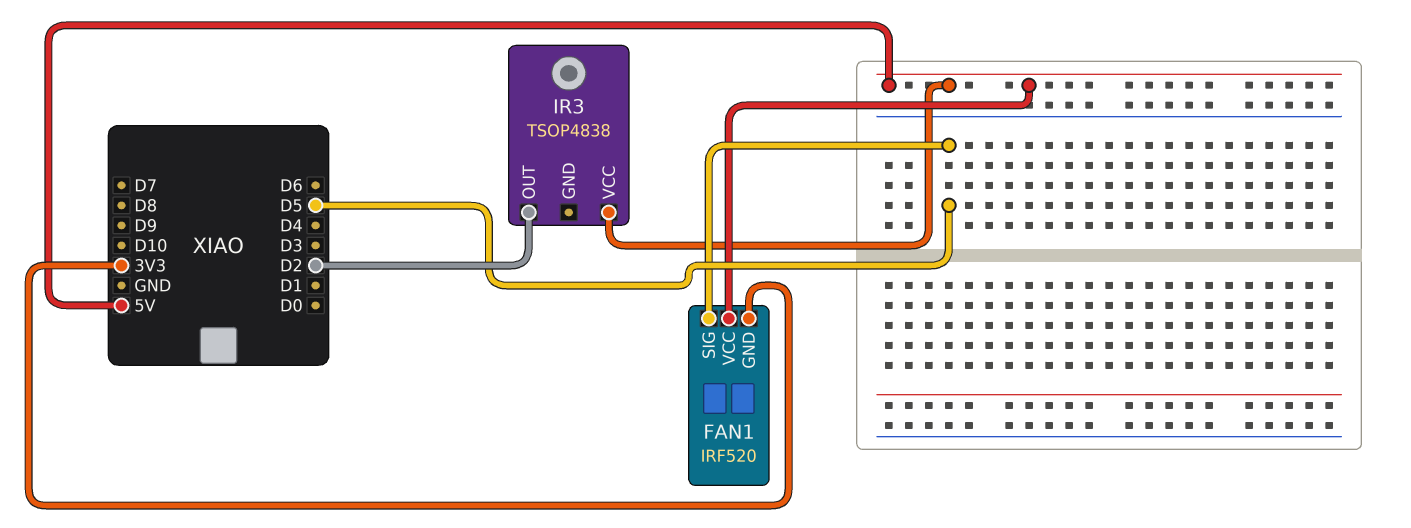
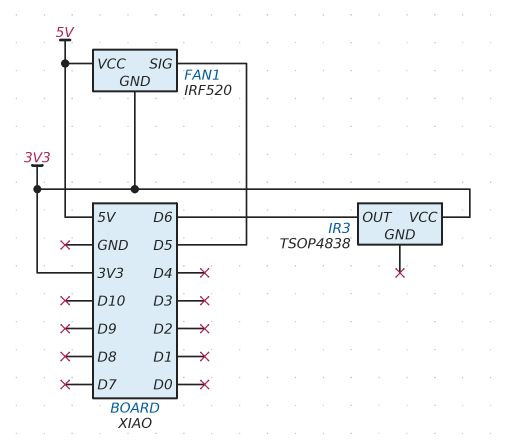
IR3 pin OUT: D2 -> D6
IR3 pin VCC: 5V -> 3V3

